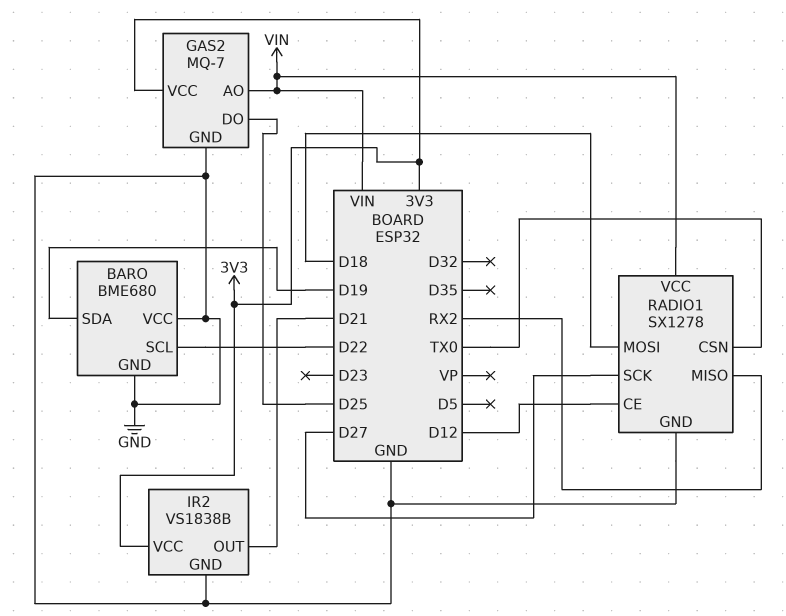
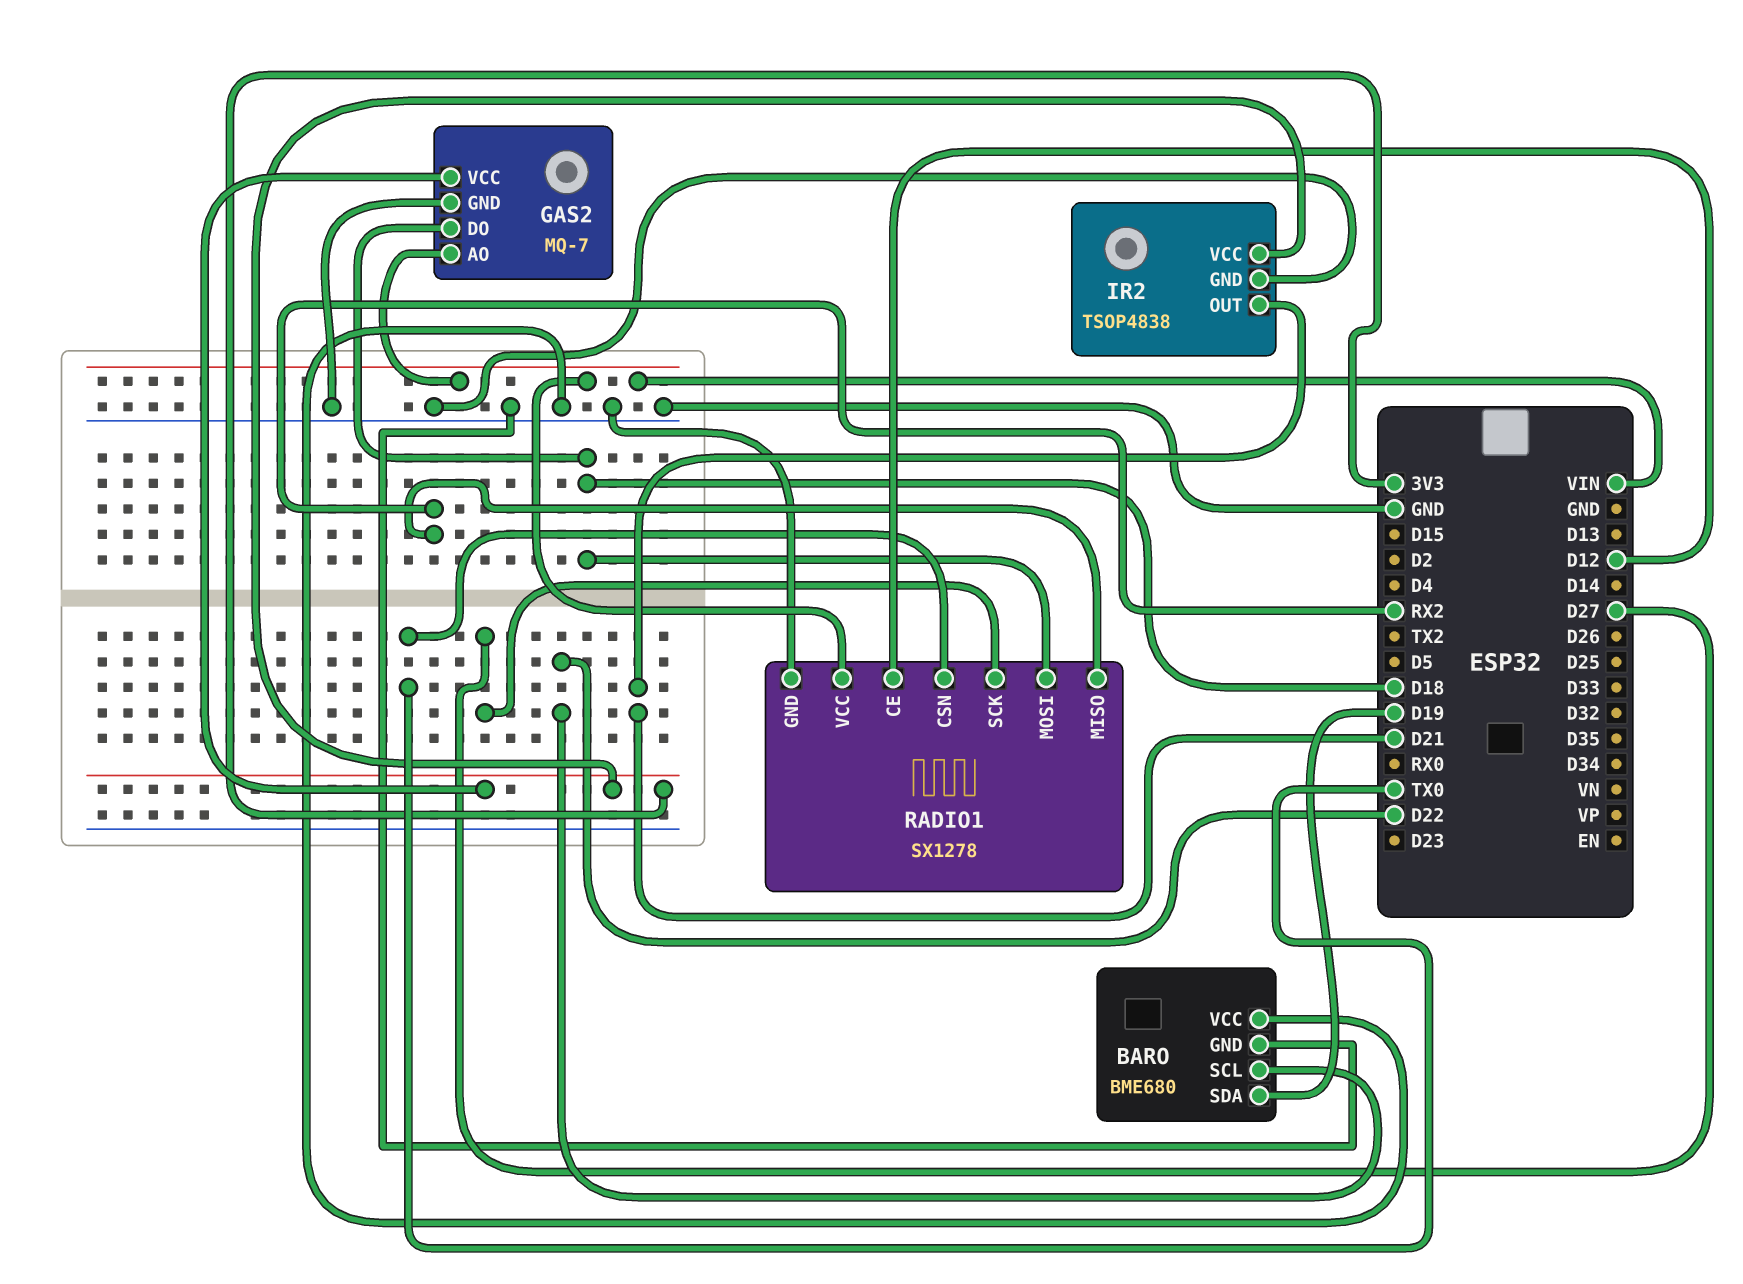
GAS2 pin DO: D25 -> D18
IR2: VS1838B -> TSOP4838

